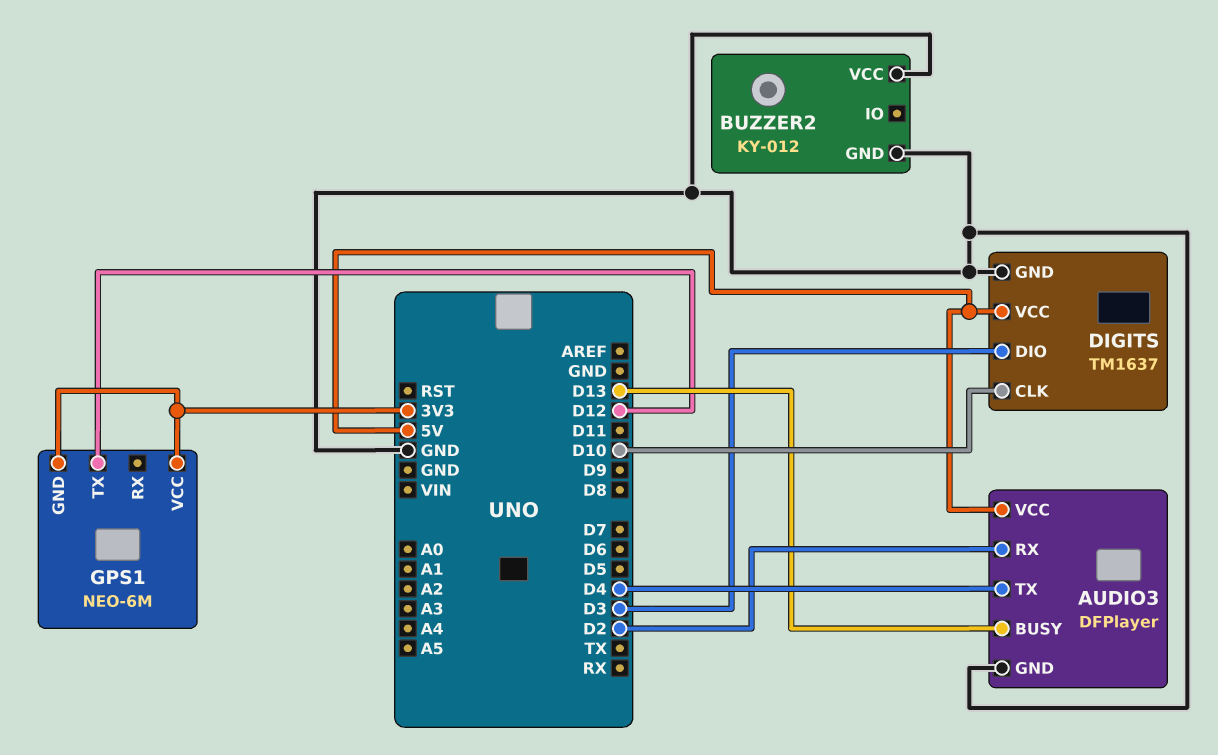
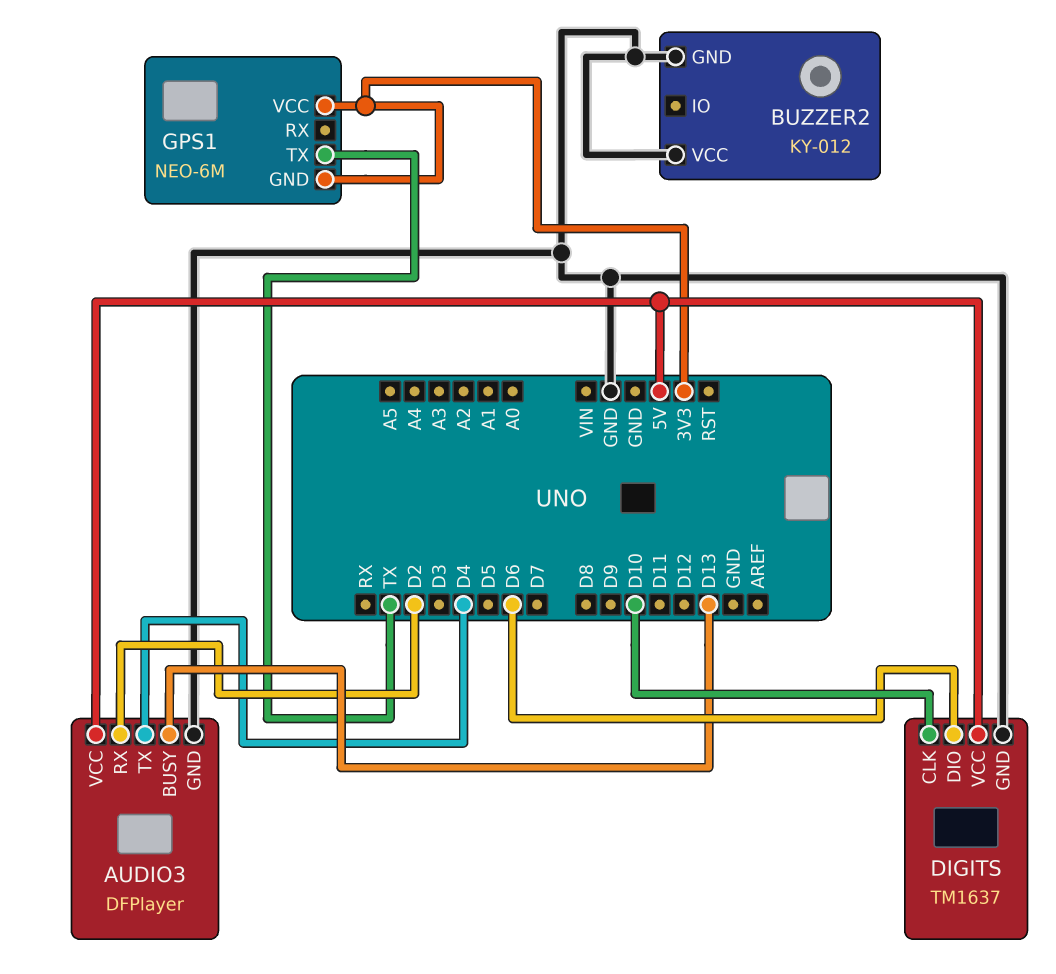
DIGITS pin DIO: D3 -> D6
GPS1 pin TX: D12 -> TX

